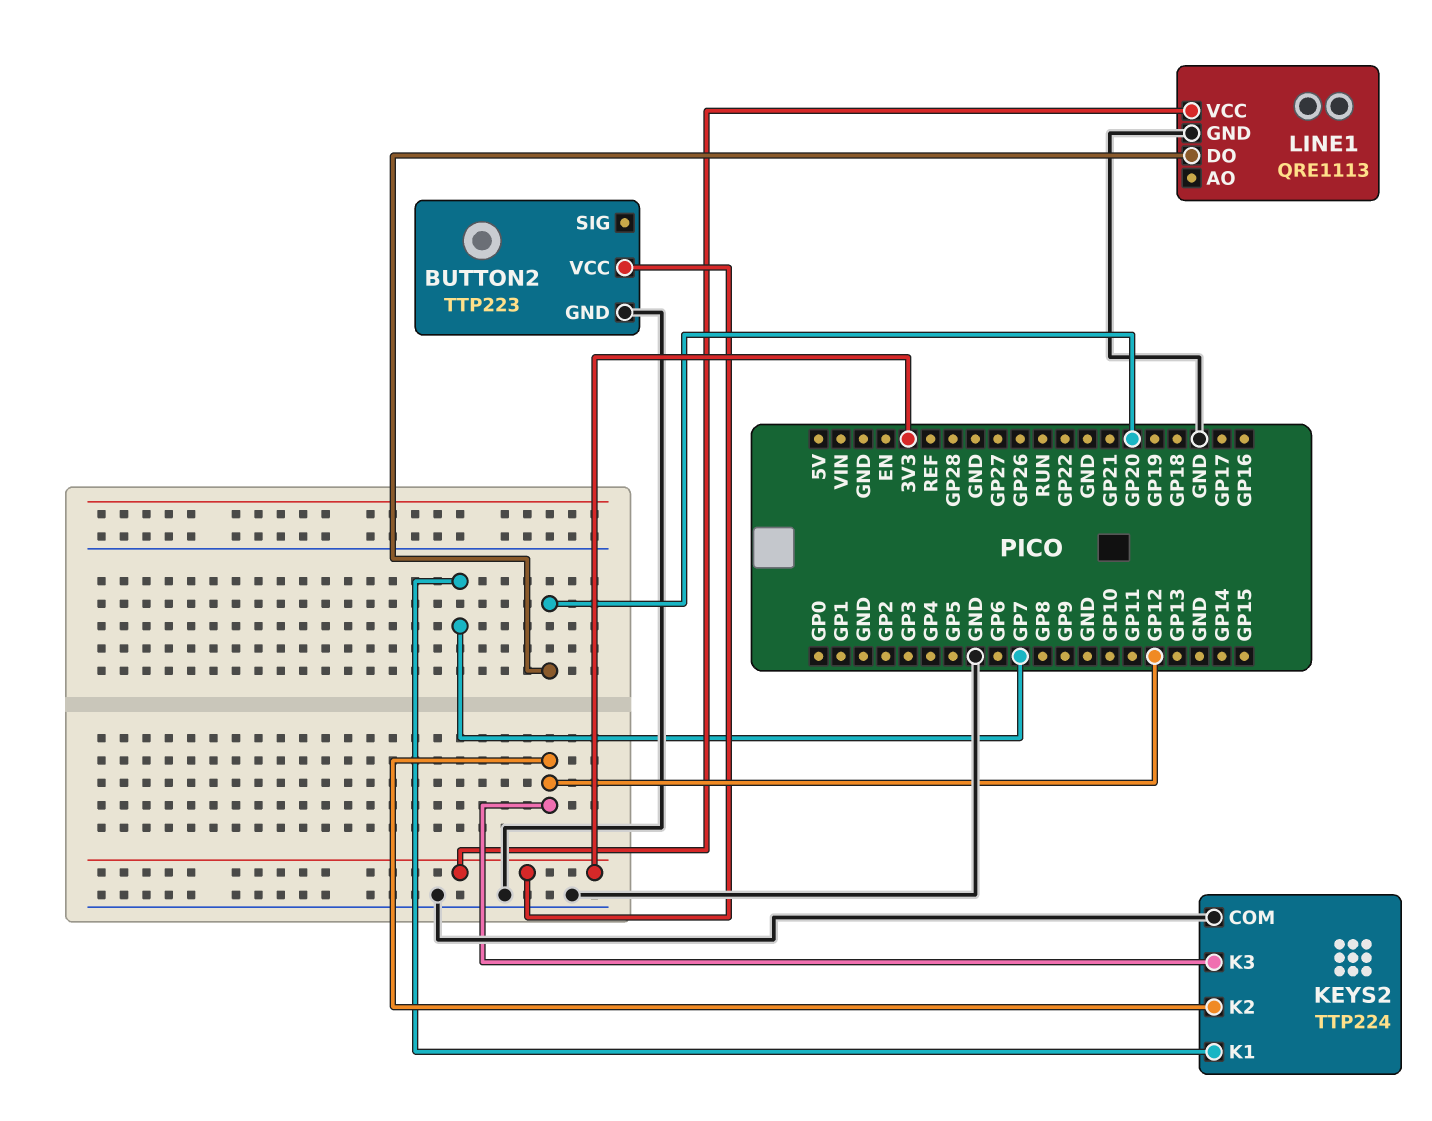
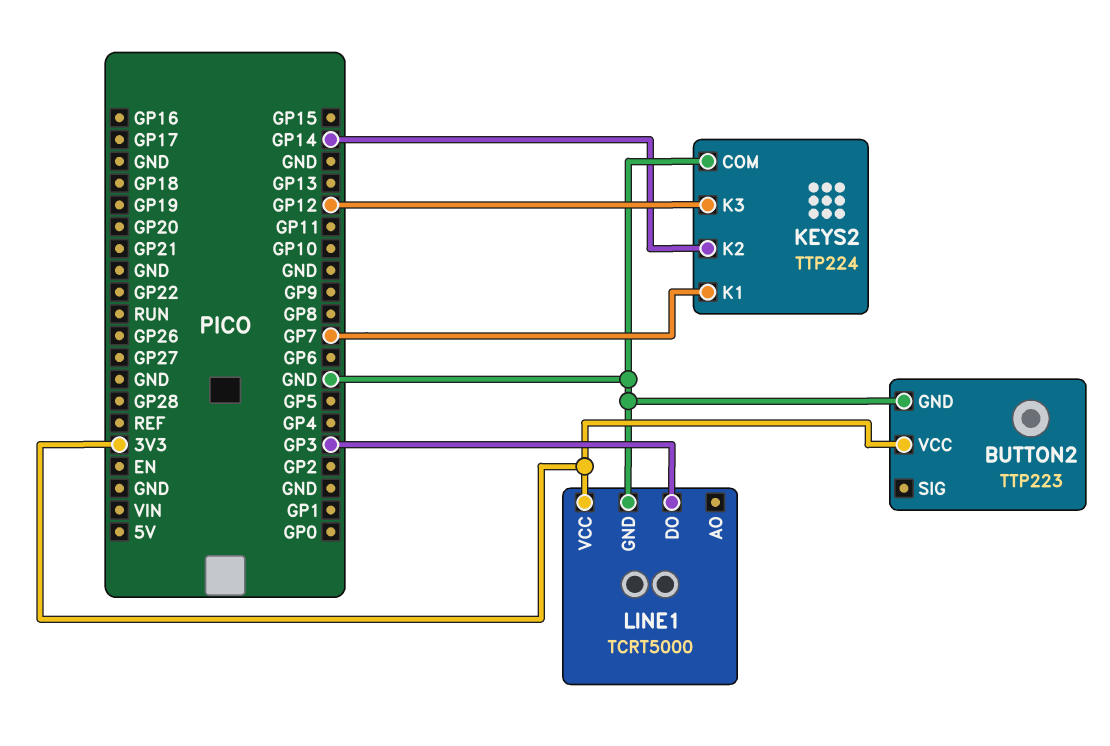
KEYS2 pin K2: GP12 -> GP14
LINE1: QRE1113 -> TCRT5000
LINE1 pin DO: GP20 -> GP3

